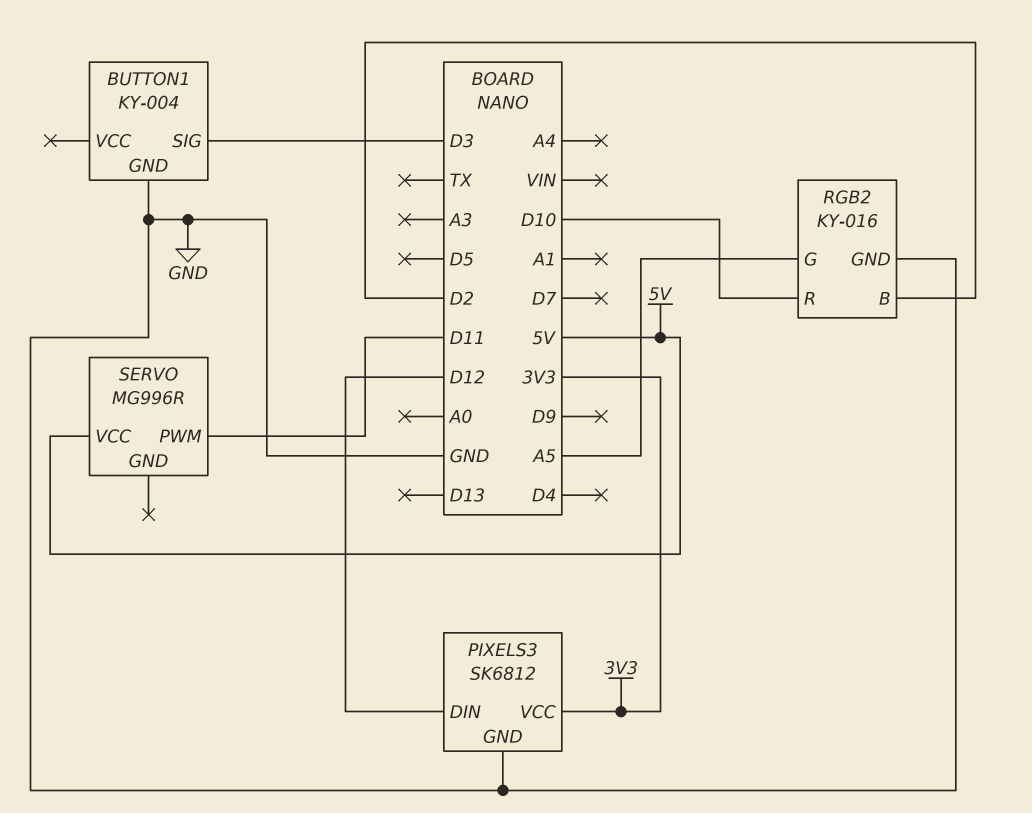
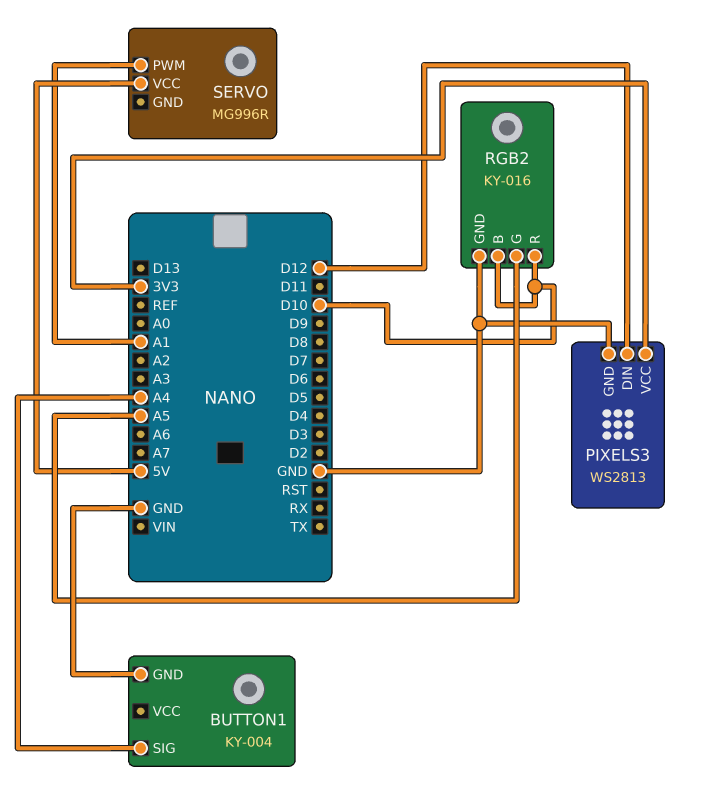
BUTTON1 pin SIG: D3 -> A4
PIXELS3: SK6812 -> WS2813
RGB2 pin B: D2 -> D10
SERVO pin PWM: D11 -> A1

